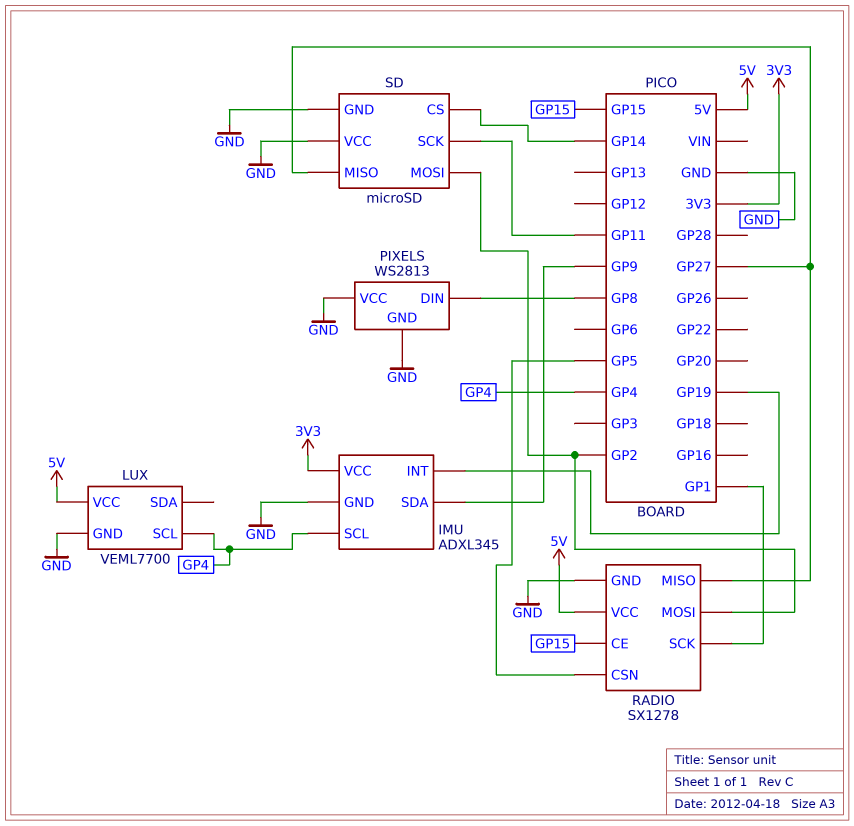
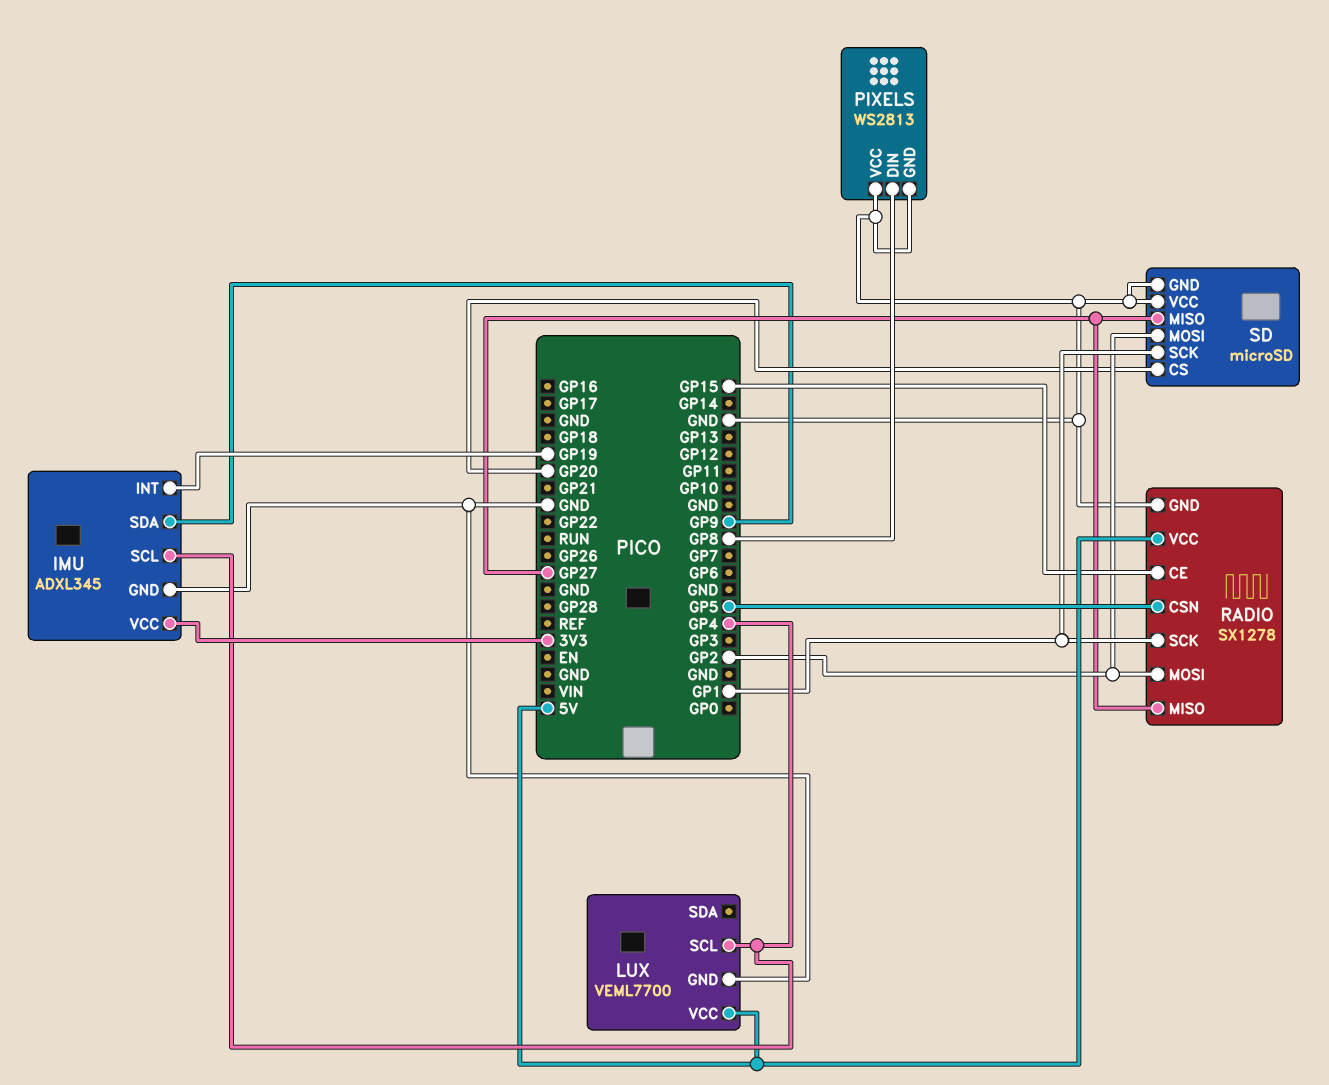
SD pin CS: GP14 -> GP20
SD pin SCK: GP11 -> GP1

